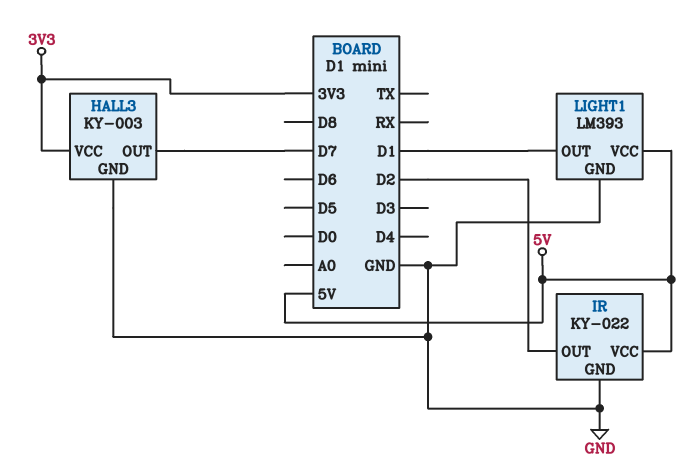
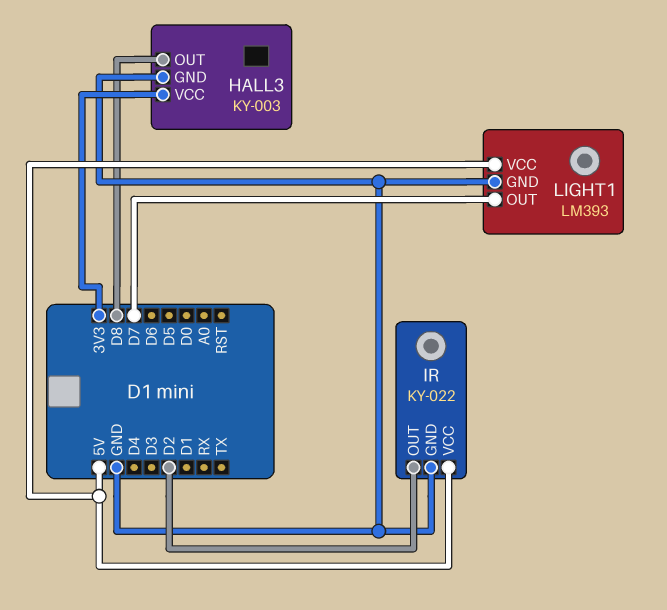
HALL3 pin OUT: D7 -> D8
LIGHT1 pin OUT: D1 -> D7

